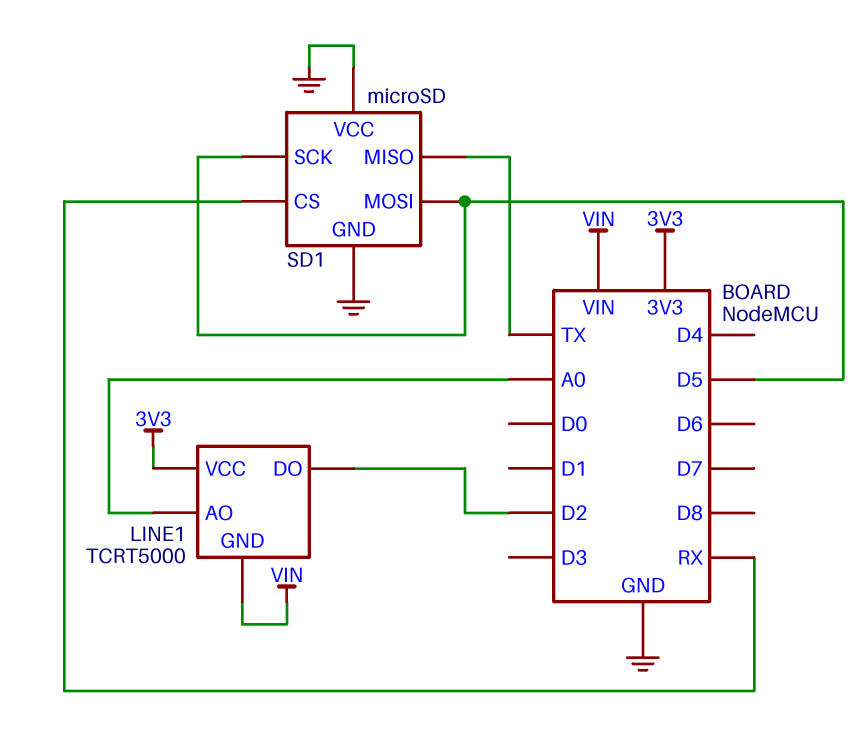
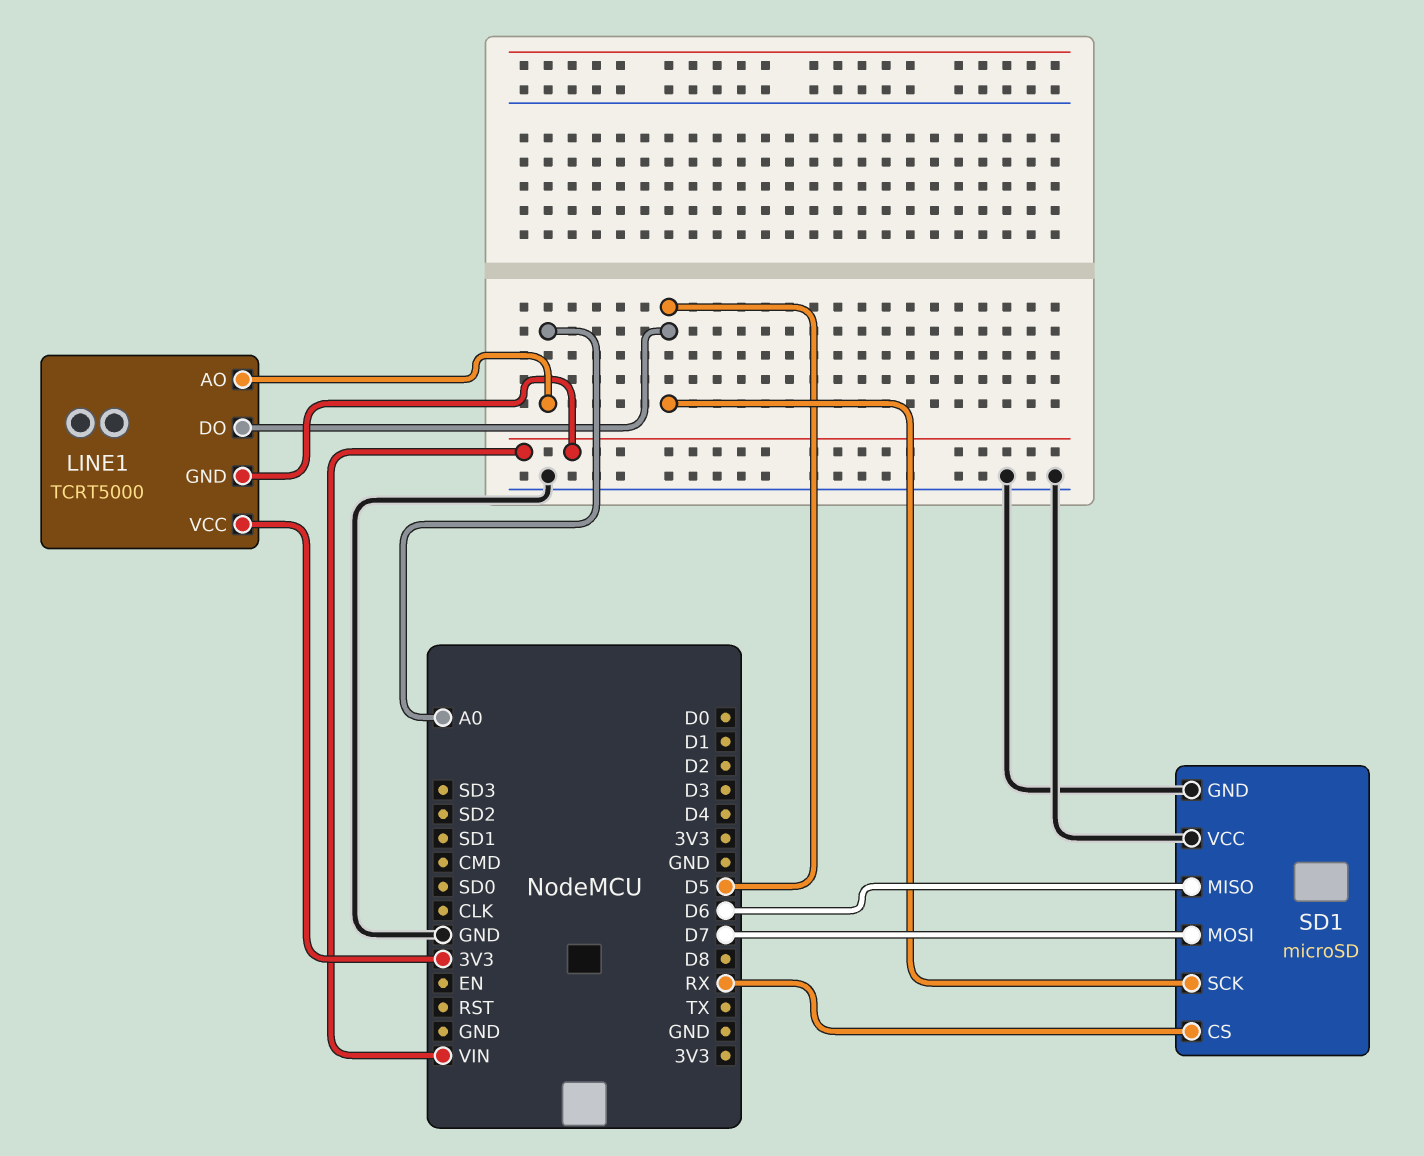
LINE1 pin DO: D2 -> D5
SD1 pin MISO: TX -> D6
SD1 pin MOSI: D5 -> D7

